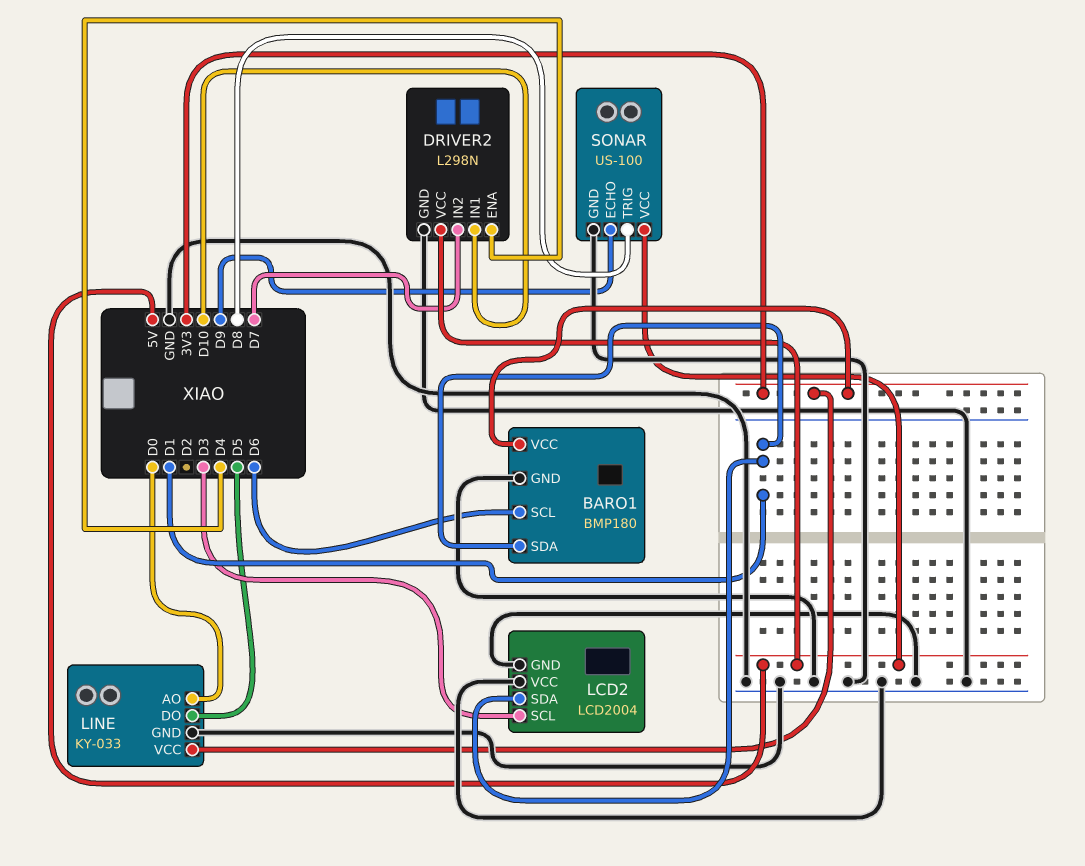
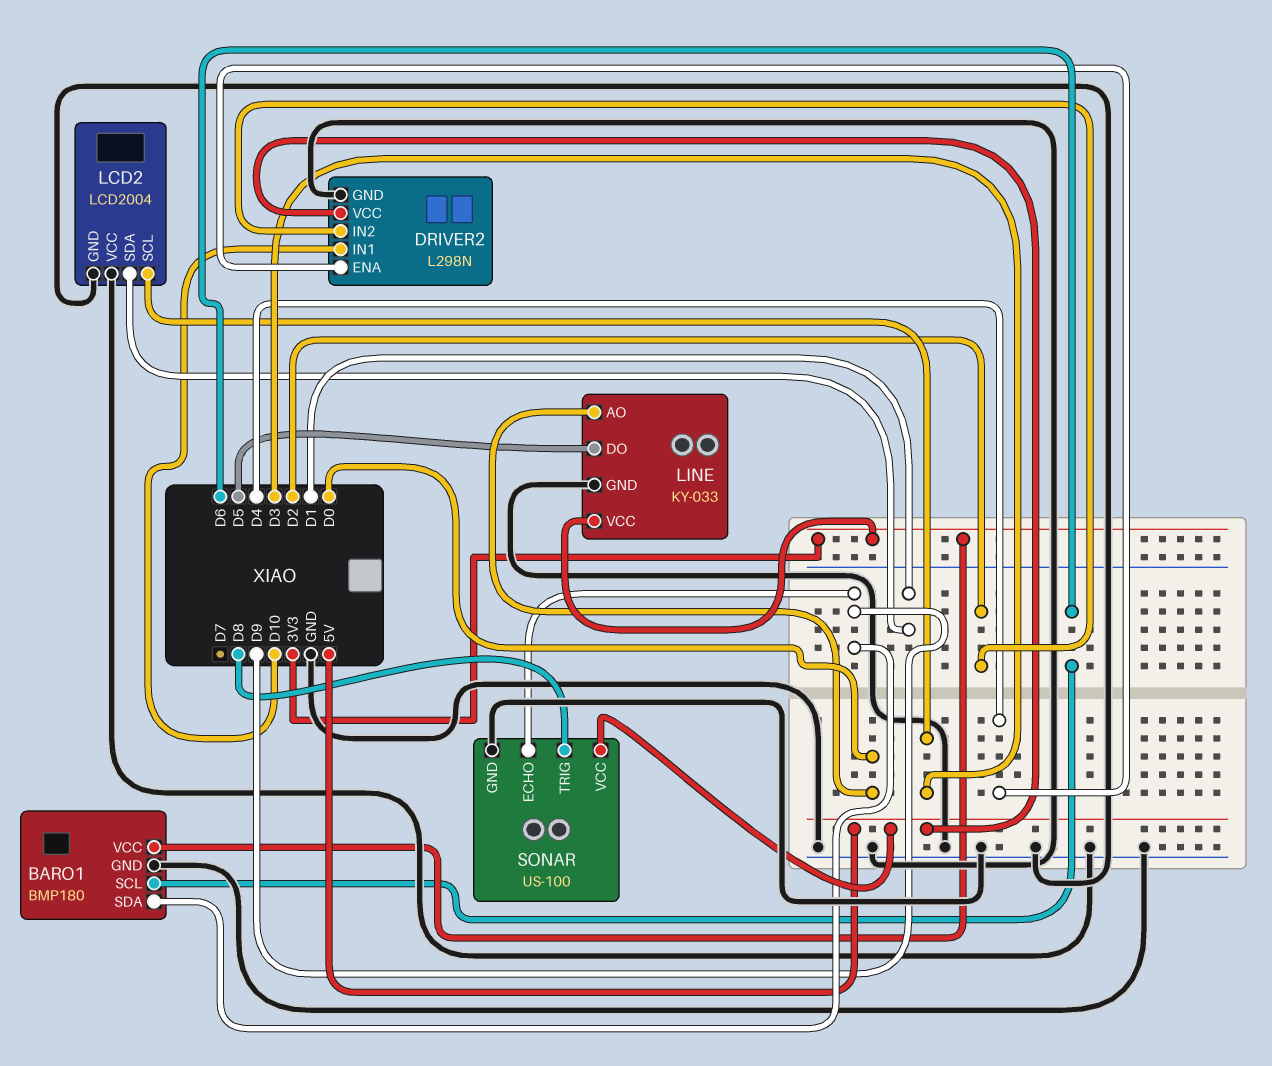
BARO1 pin SDA: D1 -> D9
DRIVER2 pin IN2: D7 -> D2

